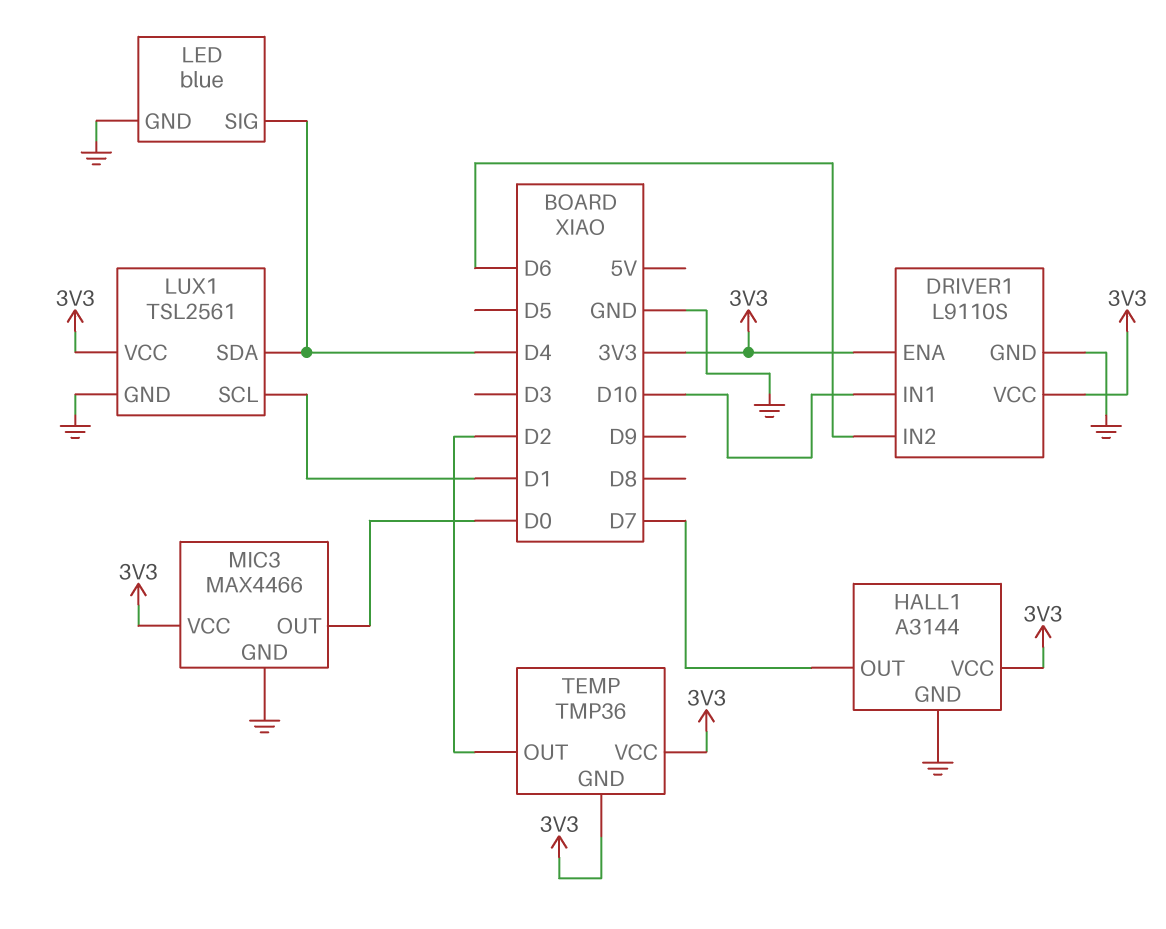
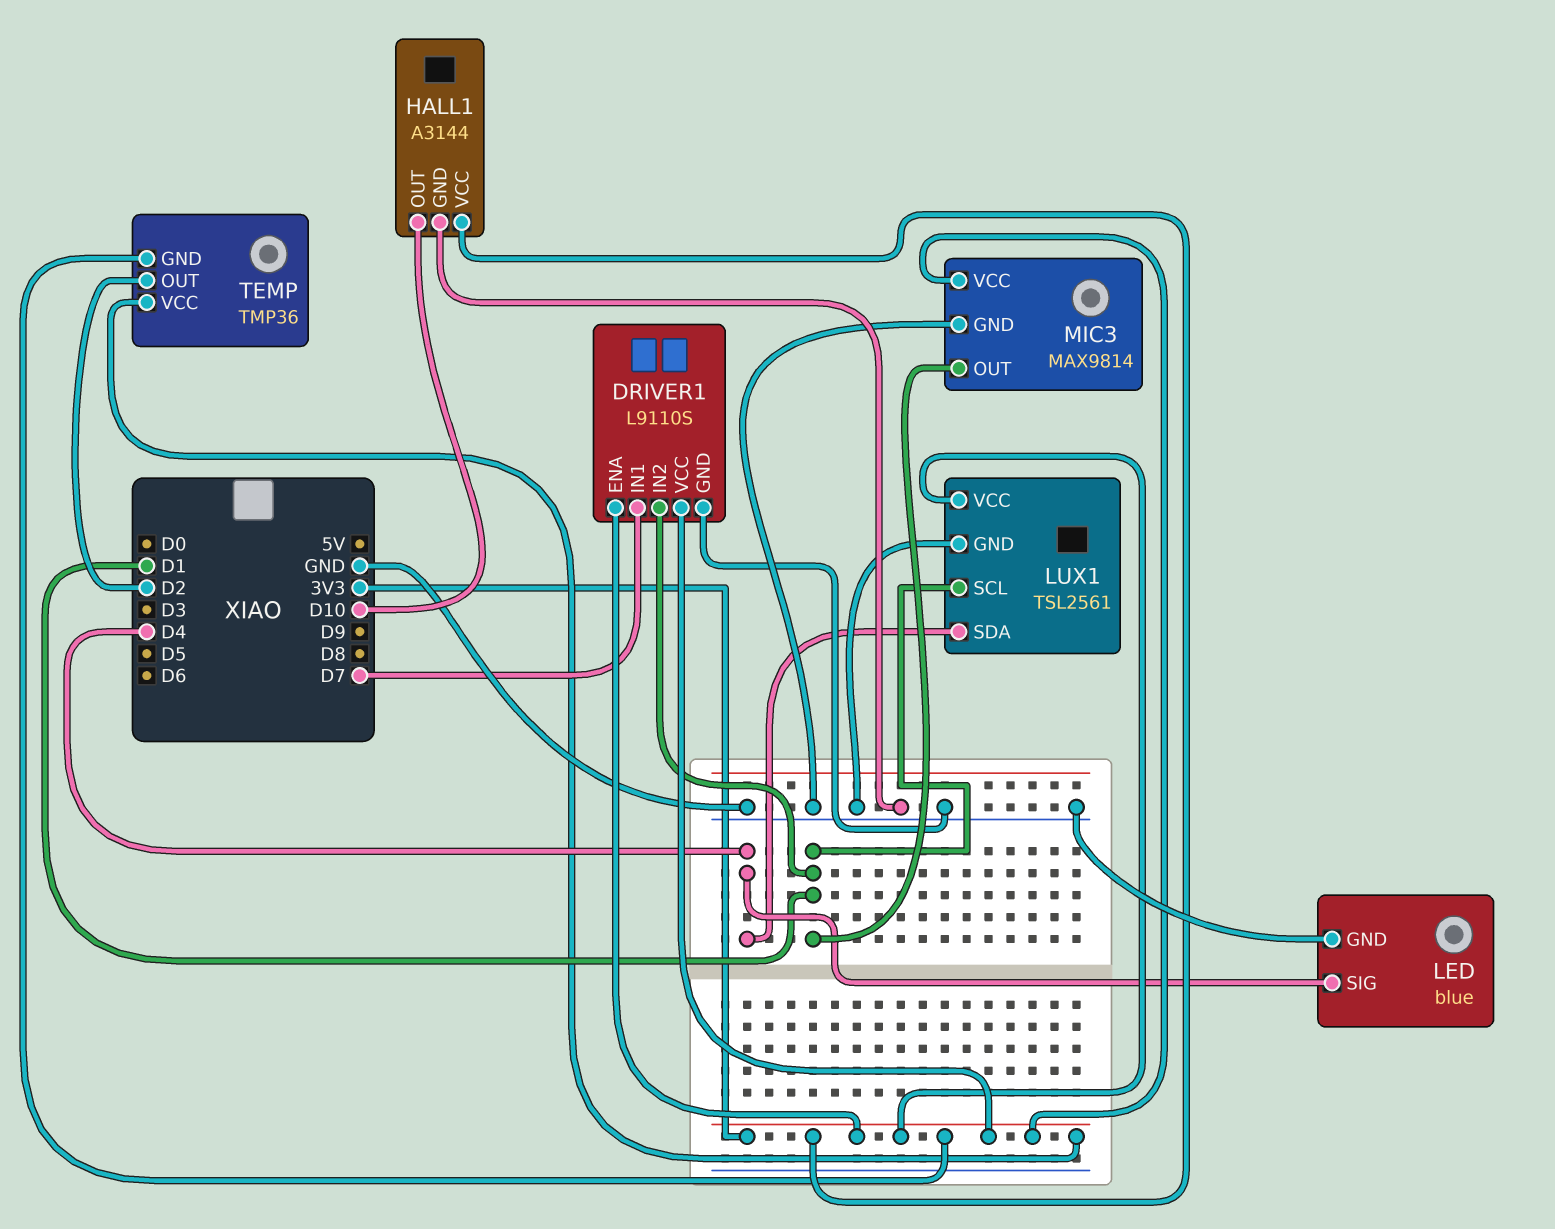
DRIVER1 pin IN1: D10 -> D7
DRIVER1 pin IN2: D6 -> D1
HALL1 pin OUT: D7 -> D10
MIC3: MAX4466 -> MAX9814
MIC3 pin OUT: D0 -> D1

